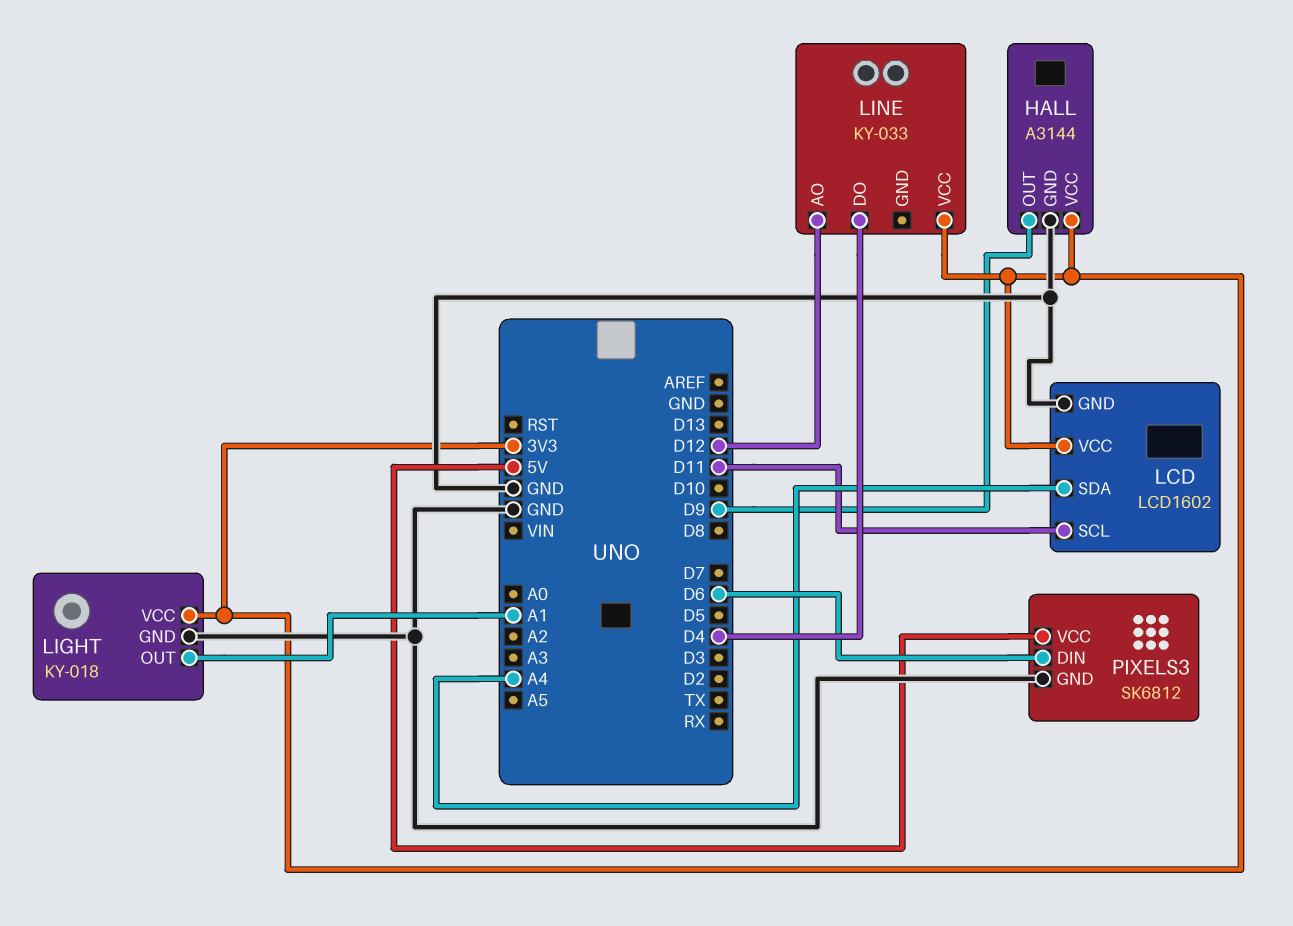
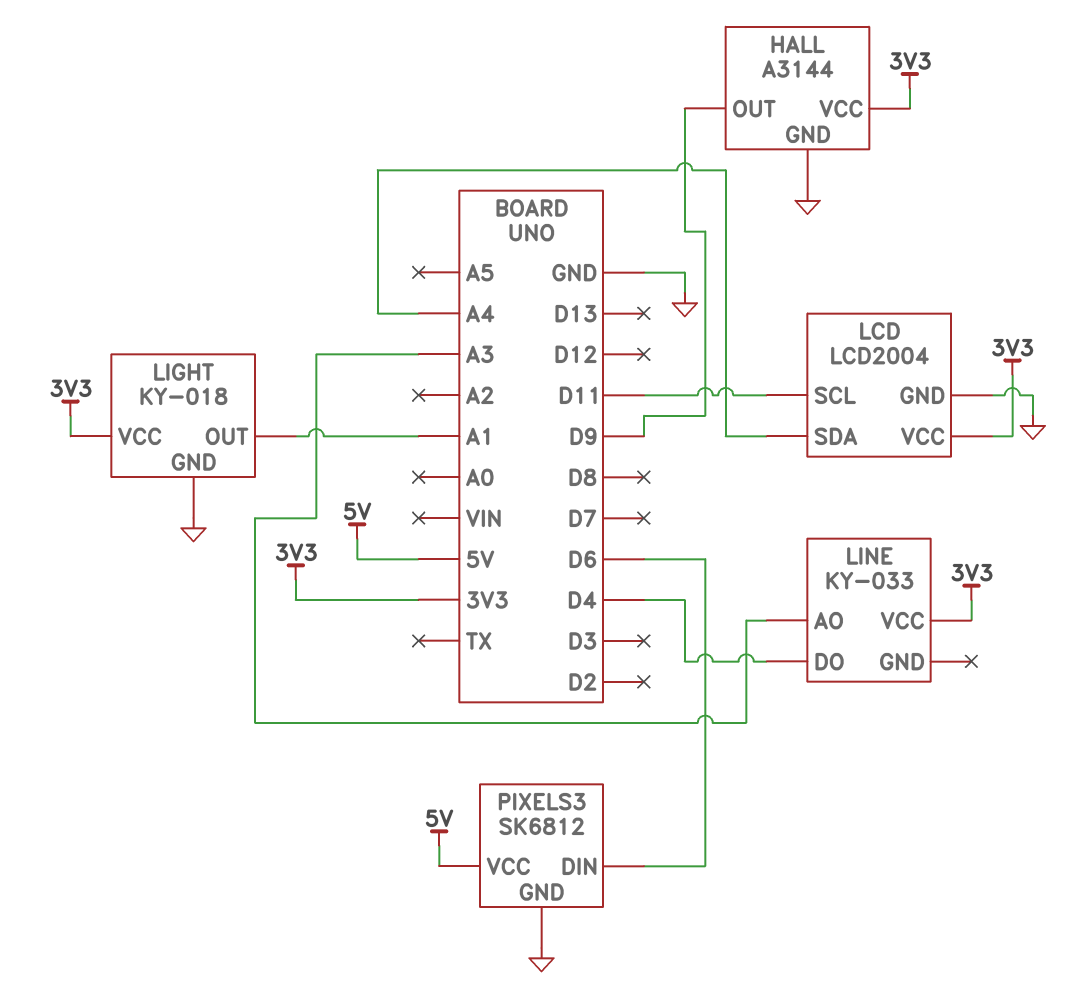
LCD: LCD1602 -> LCD2004
LINE pin AO: D12 -> A3

